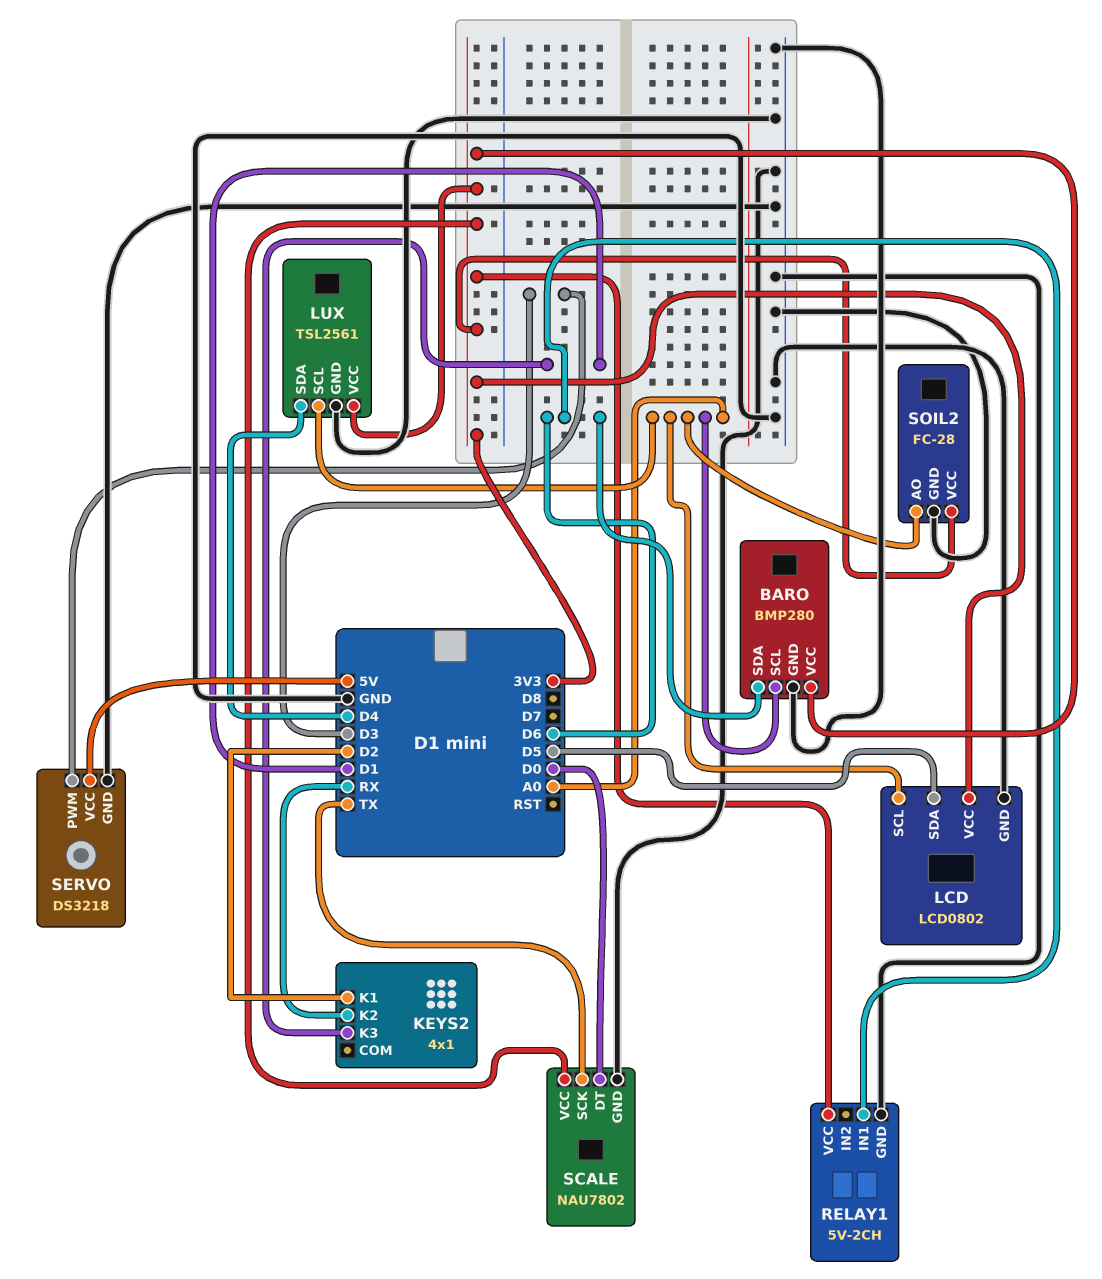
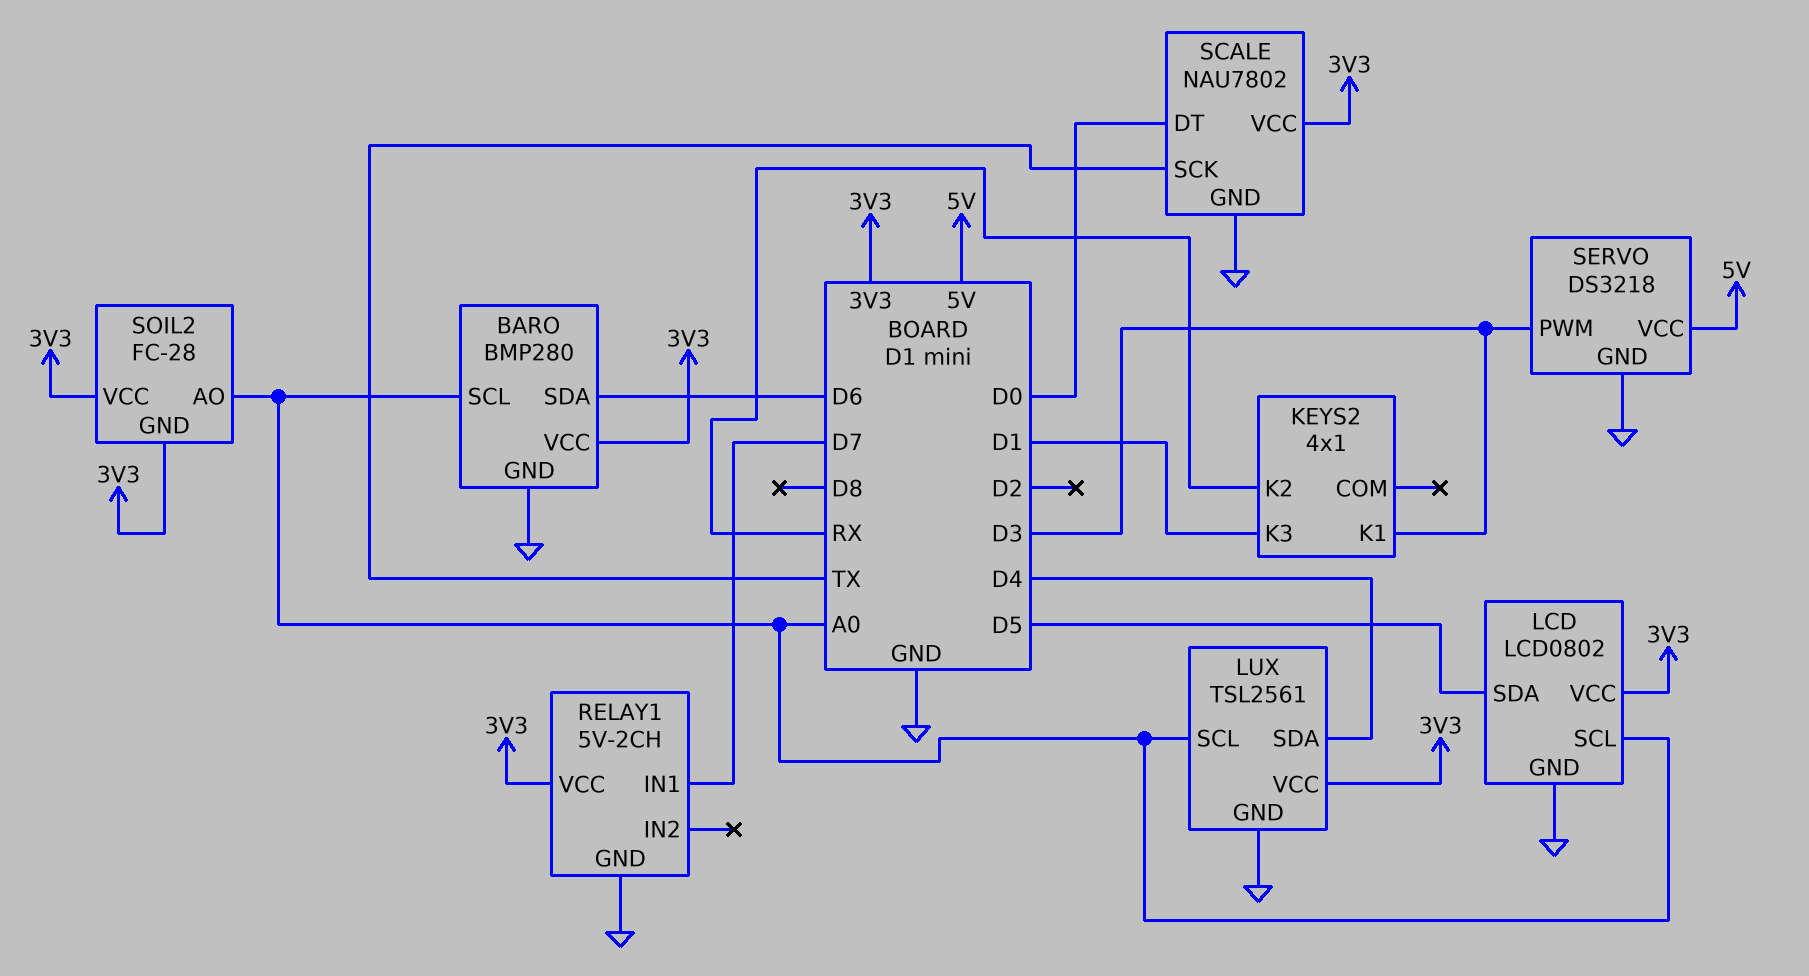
KEYS2 pin K1: D2 -> D3
RELAY1 pin IN1: D6 -> D7
SOIL2 pin GND: GND -> 3V3

